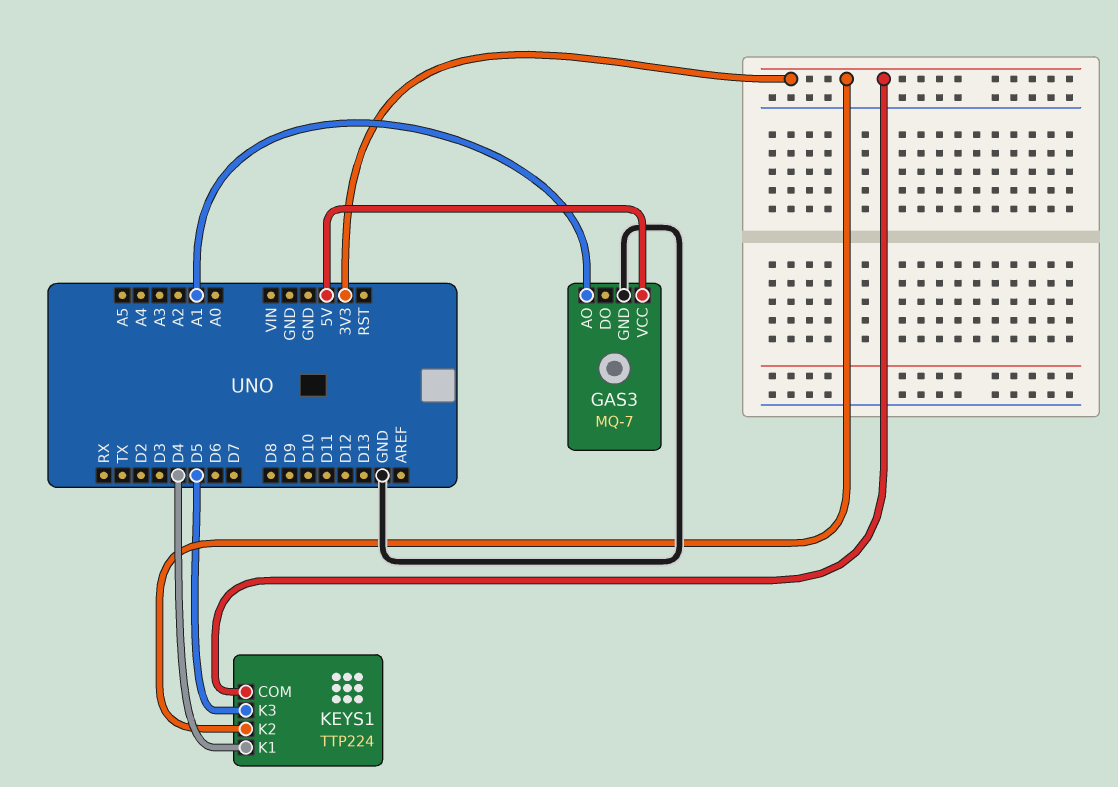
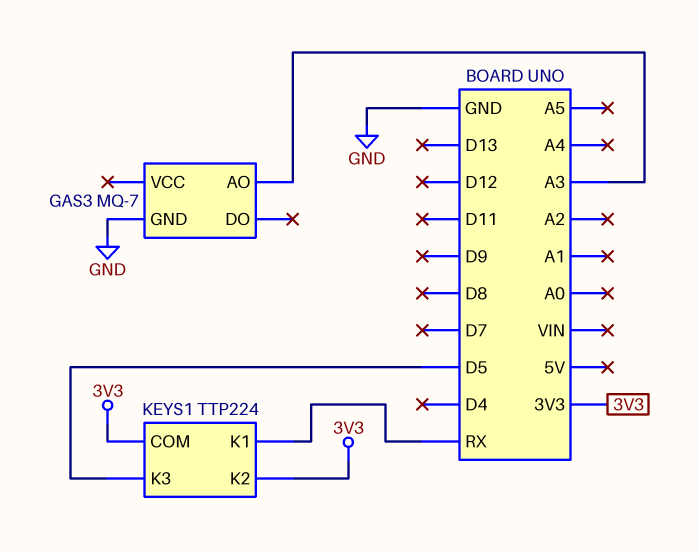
GAS3 pin AO: A1 -> A3
GAS3 pin VCC: 5V -> none
KEYS1 pin K1: D4 -> RX

